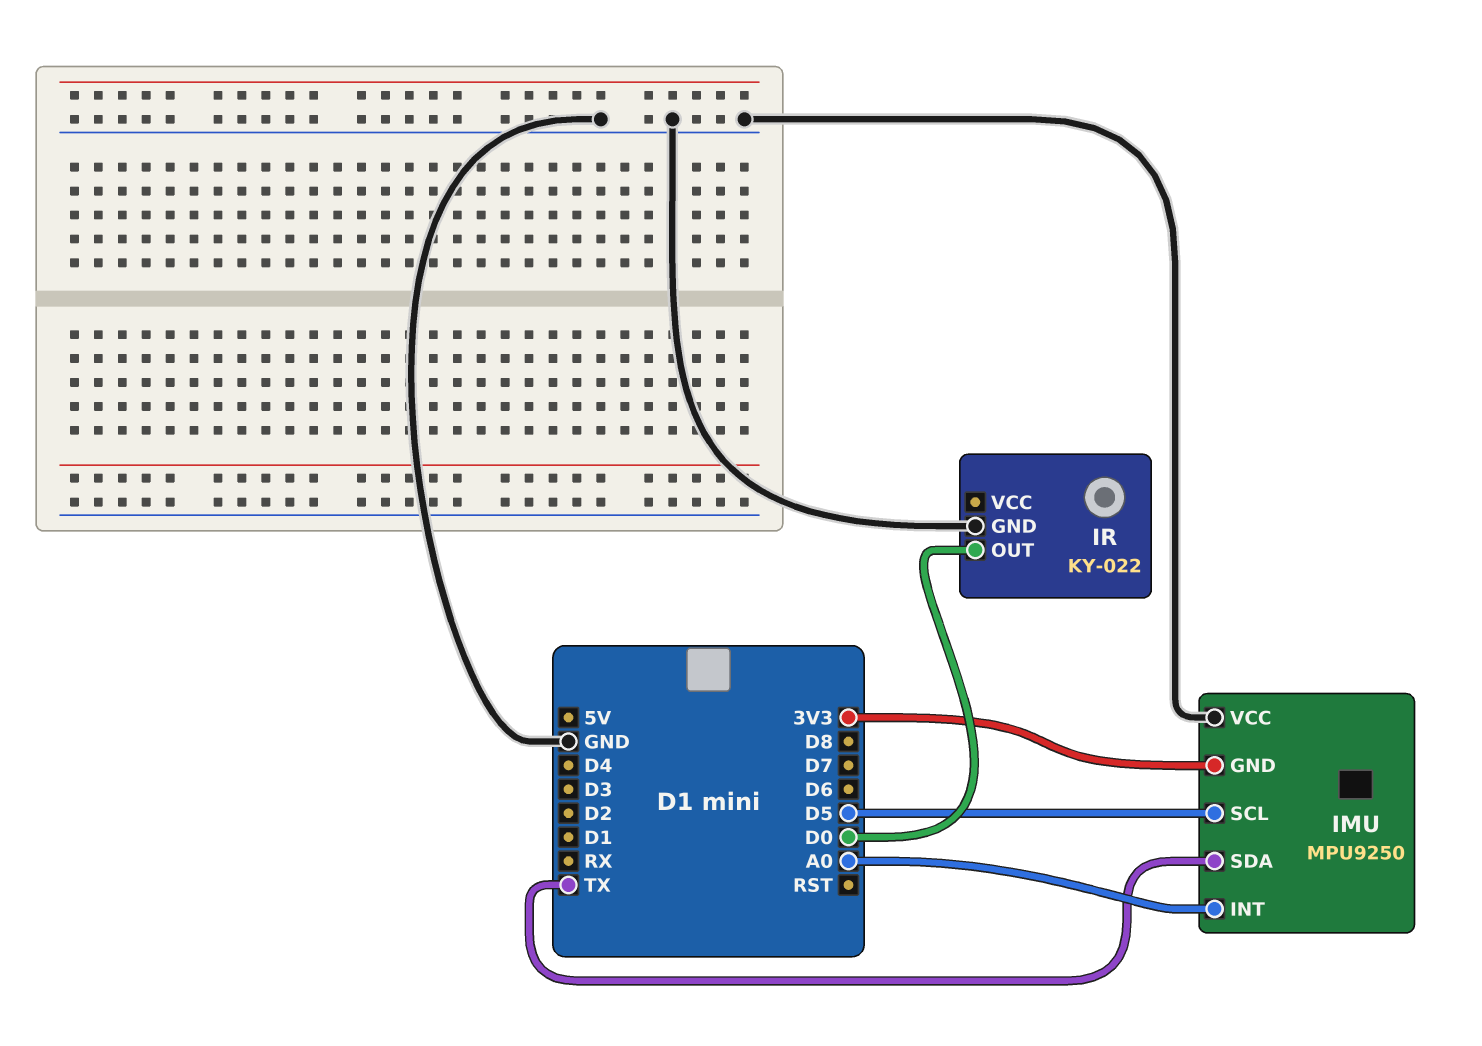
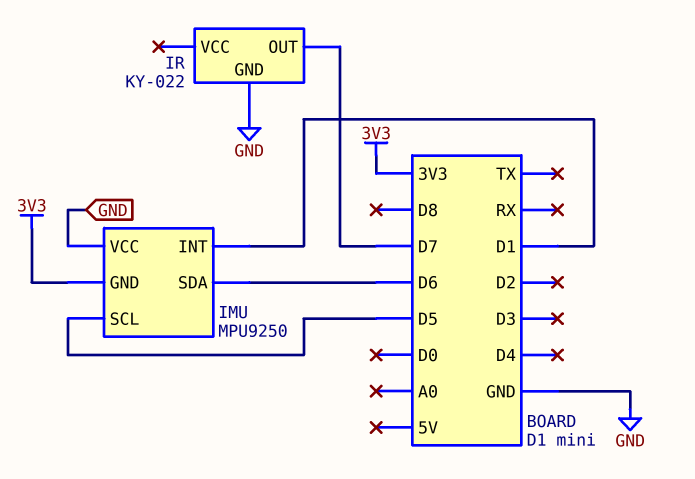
IMU pin INT: A0 -> D1
IMU pin SDA: TX -> D6
IR pin OUT: D0 -> D7

